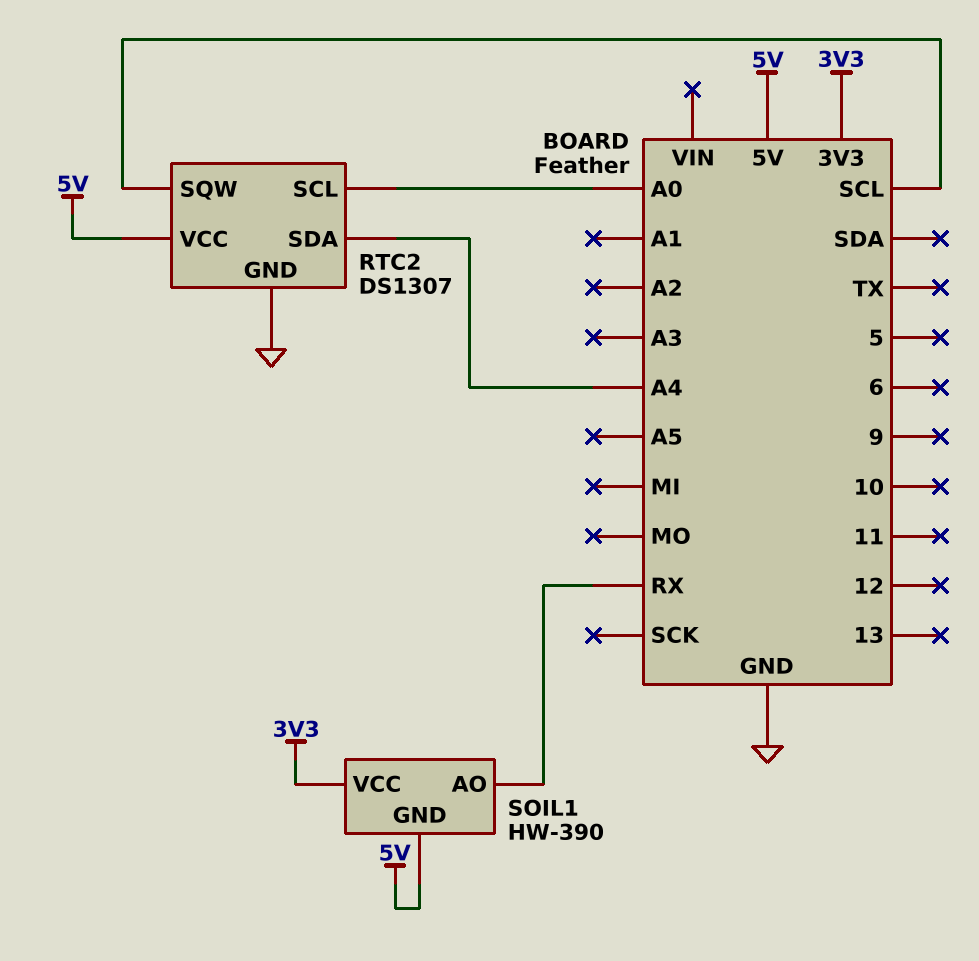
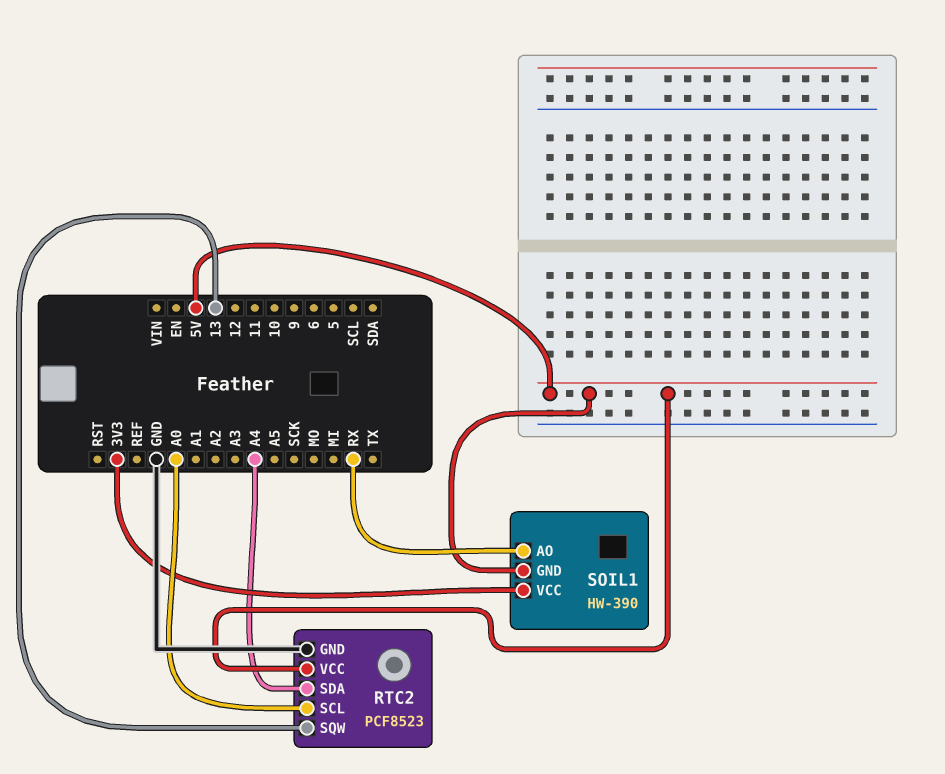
RTC2: DS1307 -> PCF8523
RTC2 pin SQW: SCL -> 13

